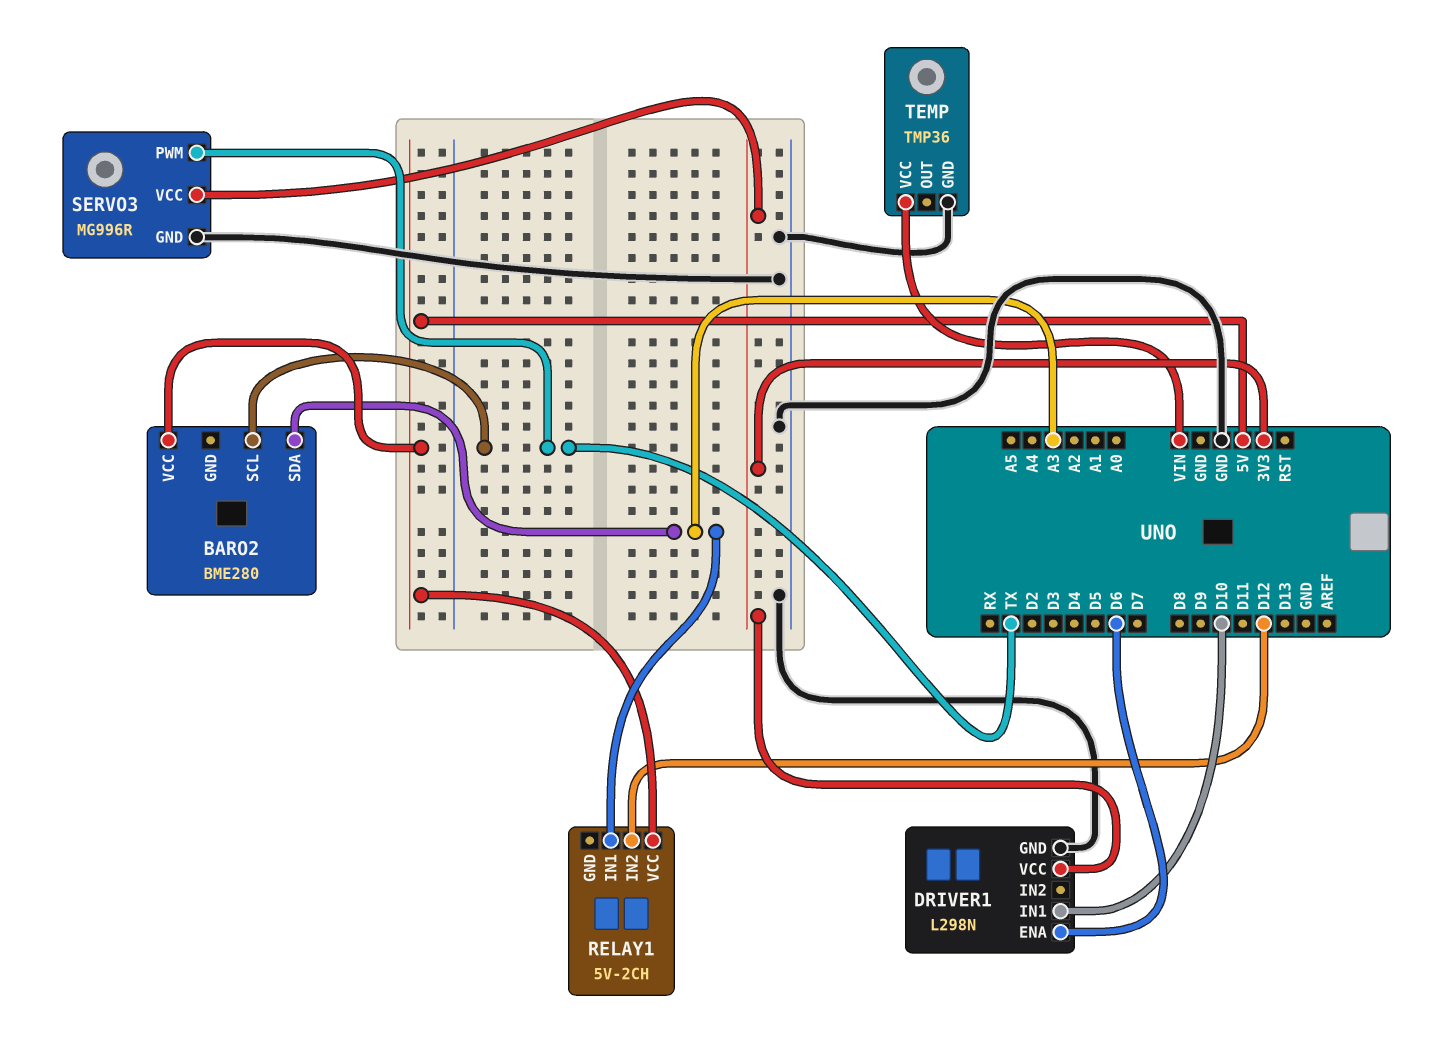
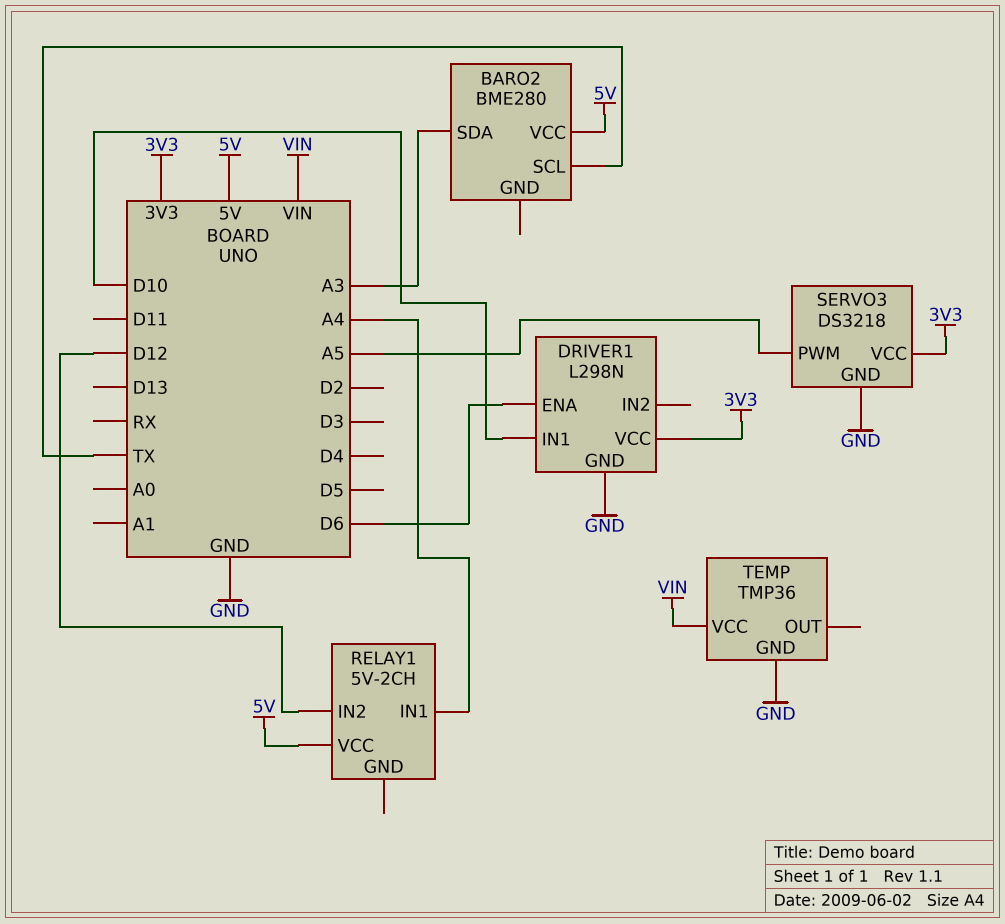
RELAY1 pin IN1: A3 -> A4
SERVO3: MG996R -> DS3218
SERVO3 pin PWM: TX -> A5

